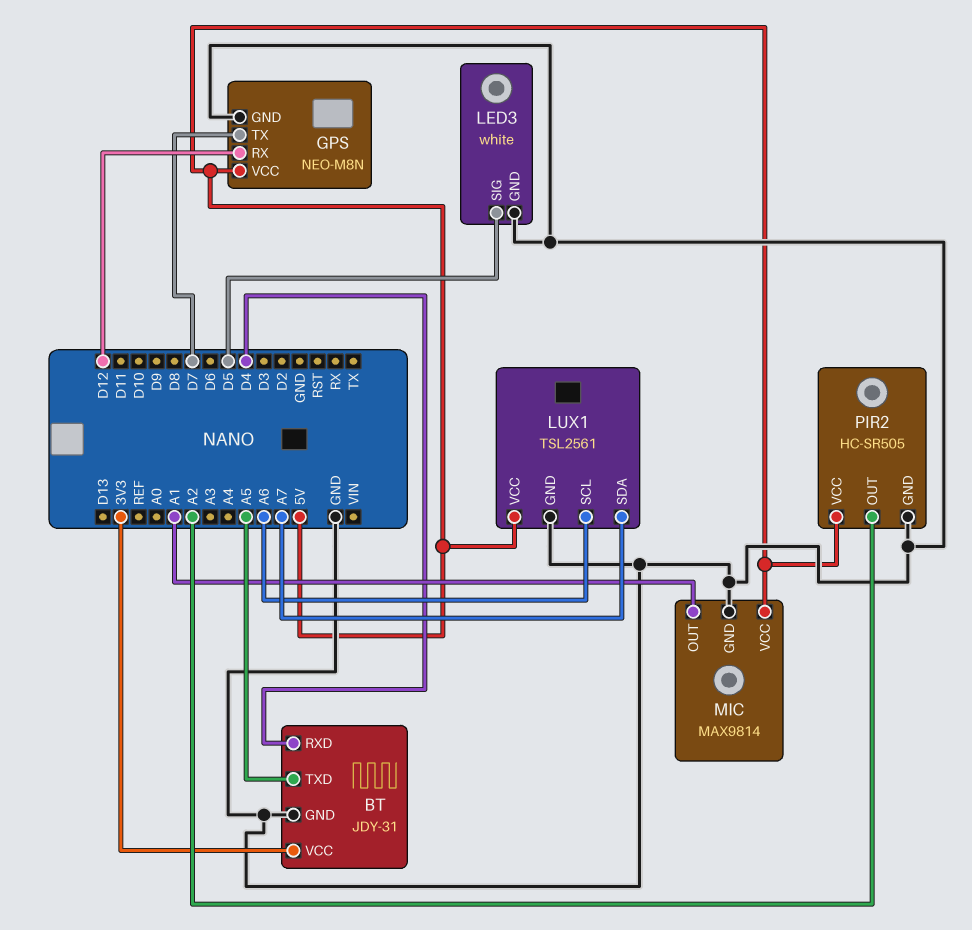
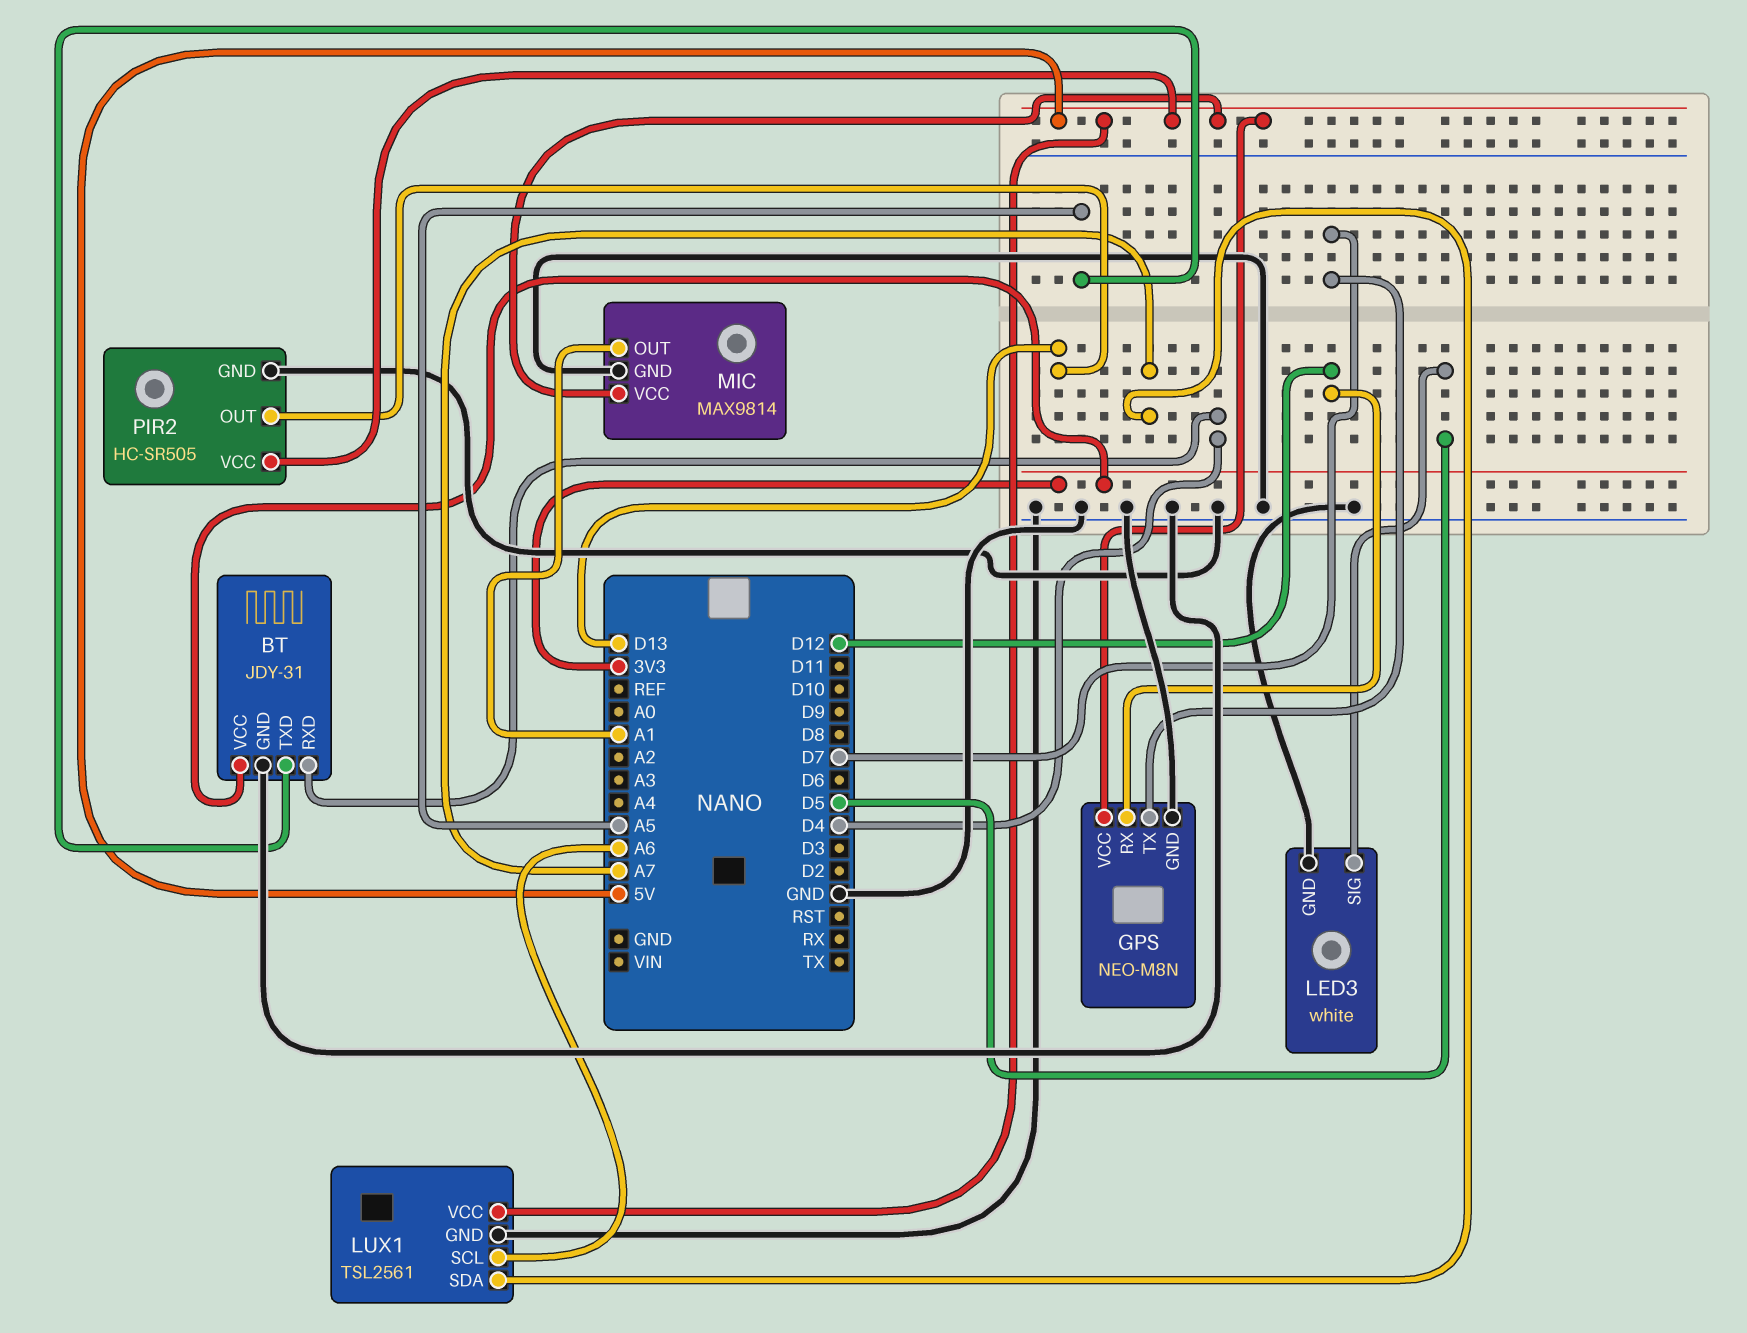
PIR2 pin OUT: A2 -> D13

